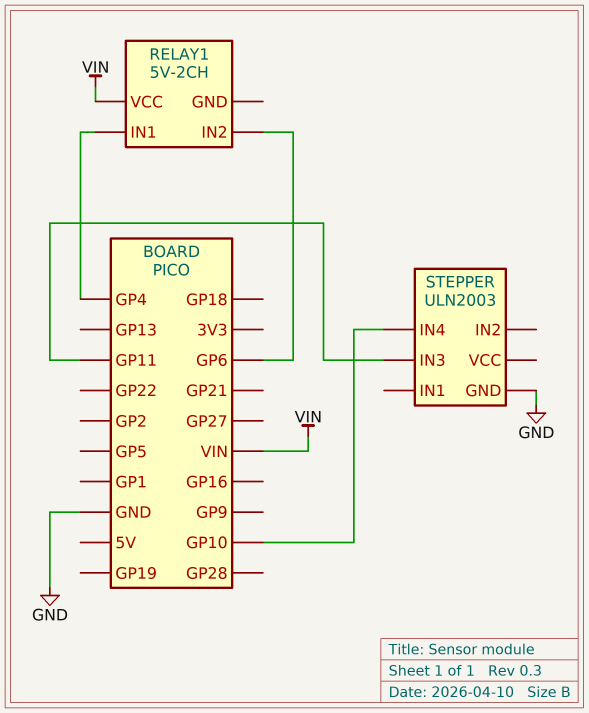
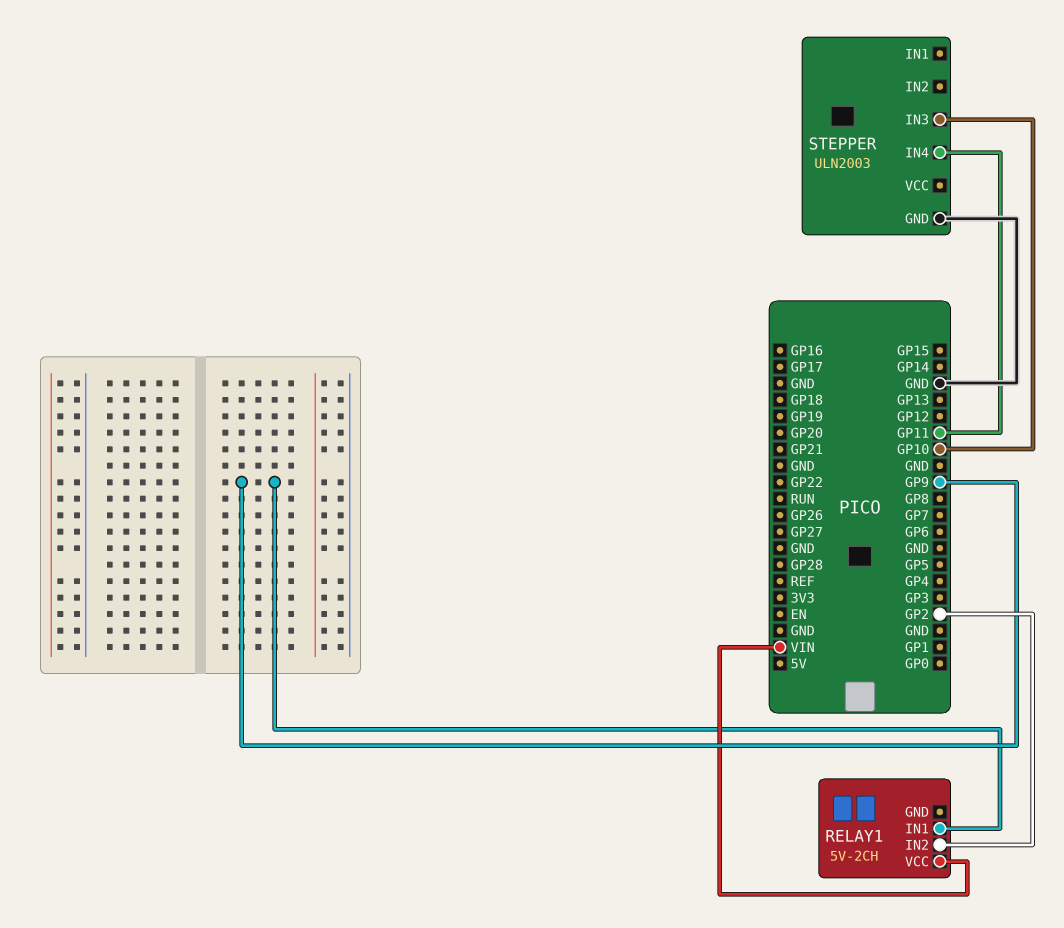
RELAY1 pin IN1: GP4 -> GP9
RELAY1 pin IN2: GP6 -> GP2
STEPPER pin IN3: GP11 -> GP10
STEPPER pin IN4: GP10 -> GP11

